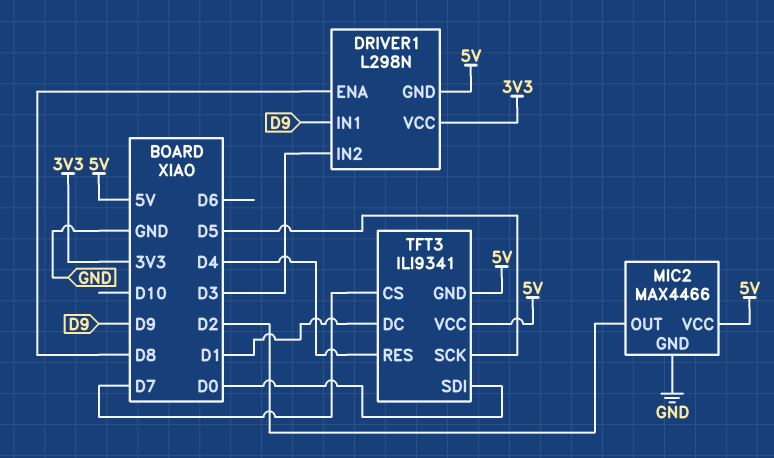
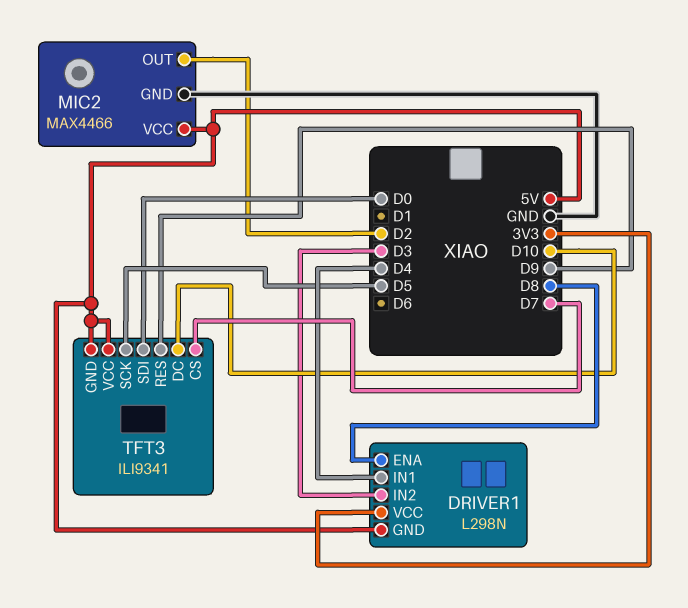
DRIVER1 pin IN1: D9 -> D4
TFT3 pin DC: D1 -> D10
TFT3 pin RES: D4 -> D9

